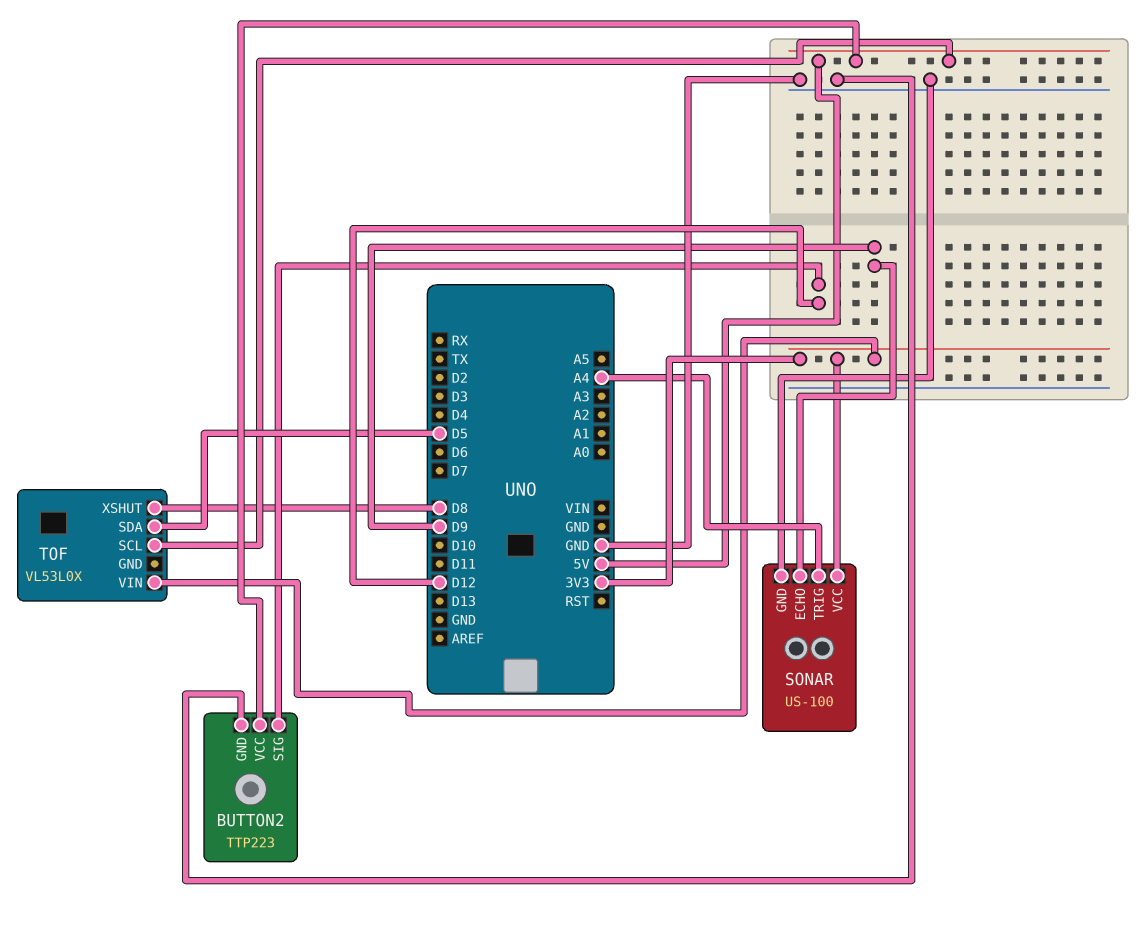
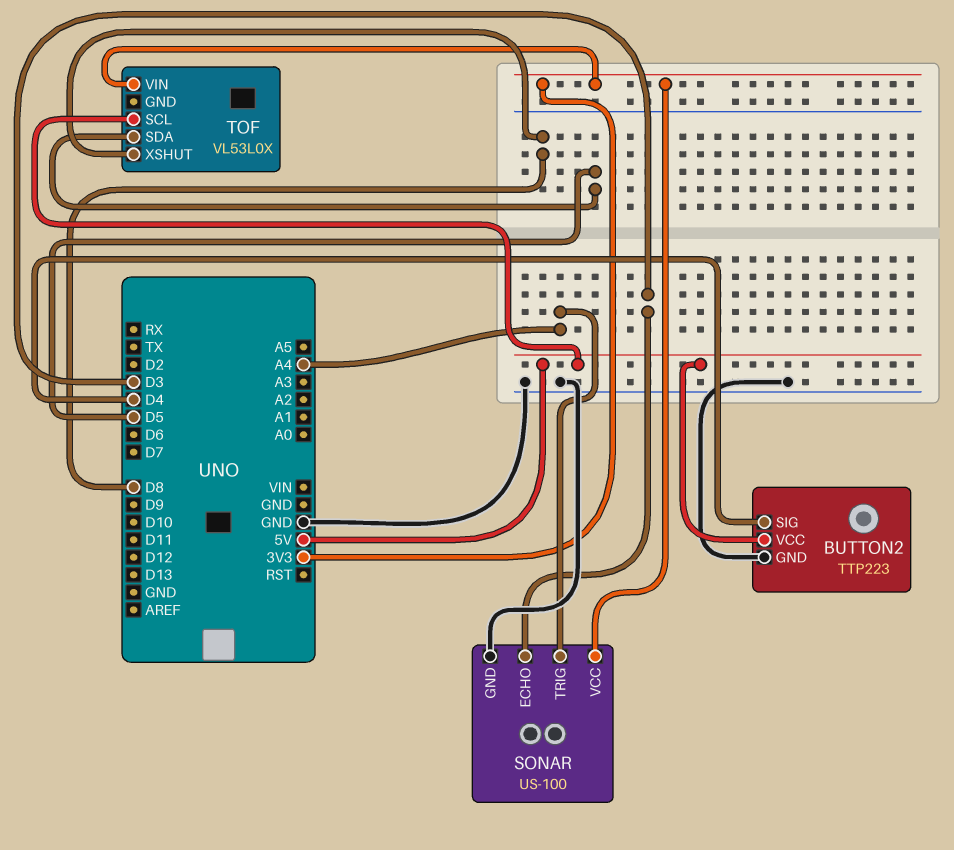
BUTTON2 pin SIG: D12 -> D4
SONAR pin ECHO: D9 -> D3

